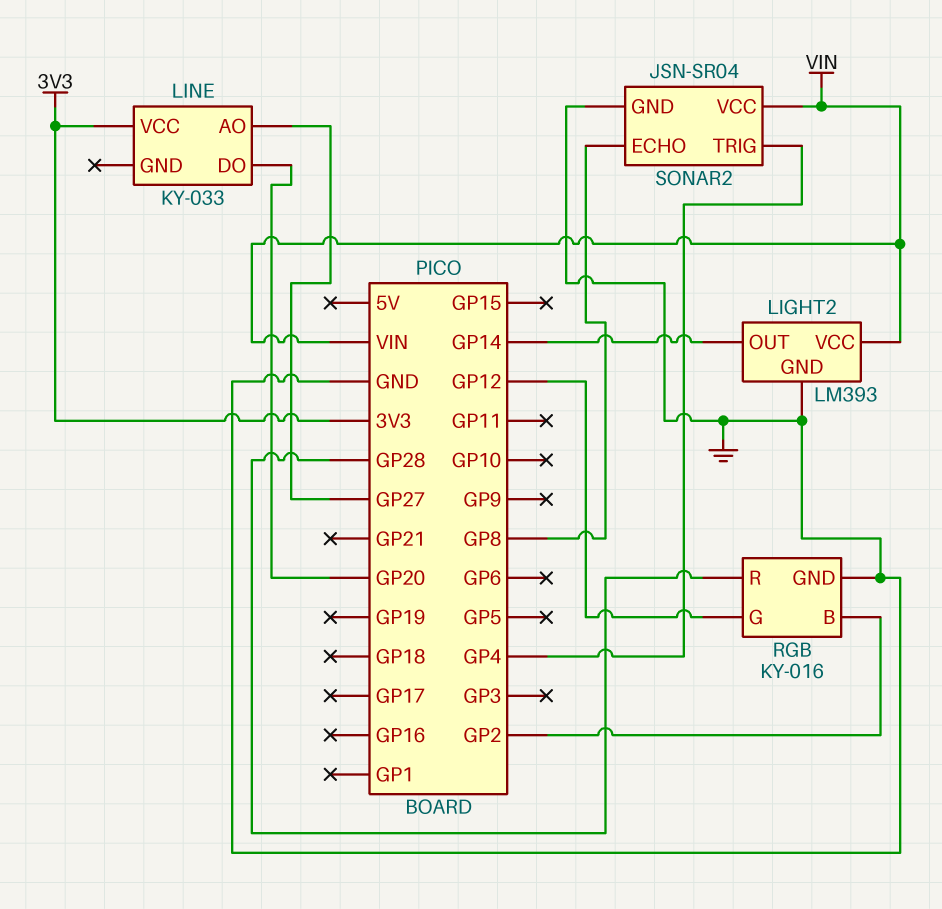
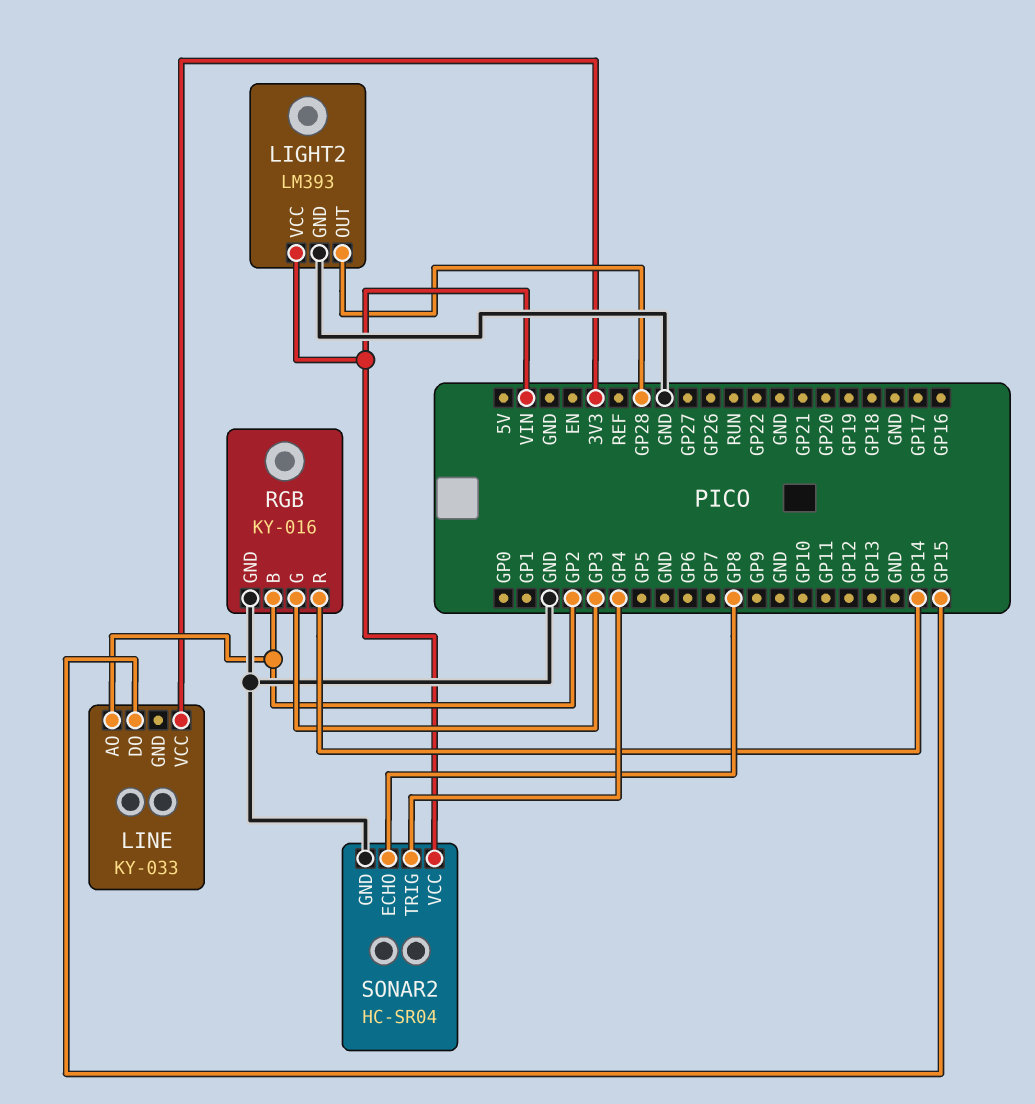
LIGHT2 pin OUT: GP14 -> GP28
LINE pin AO: GP27 -> GP2
LINE pin DO: GP20 -> GP15
RGB pin G: GP12 -> GP3
RGB pin R: GP28 -> GP14
SONAR2: JSN-SR04 -> HC-SR04

